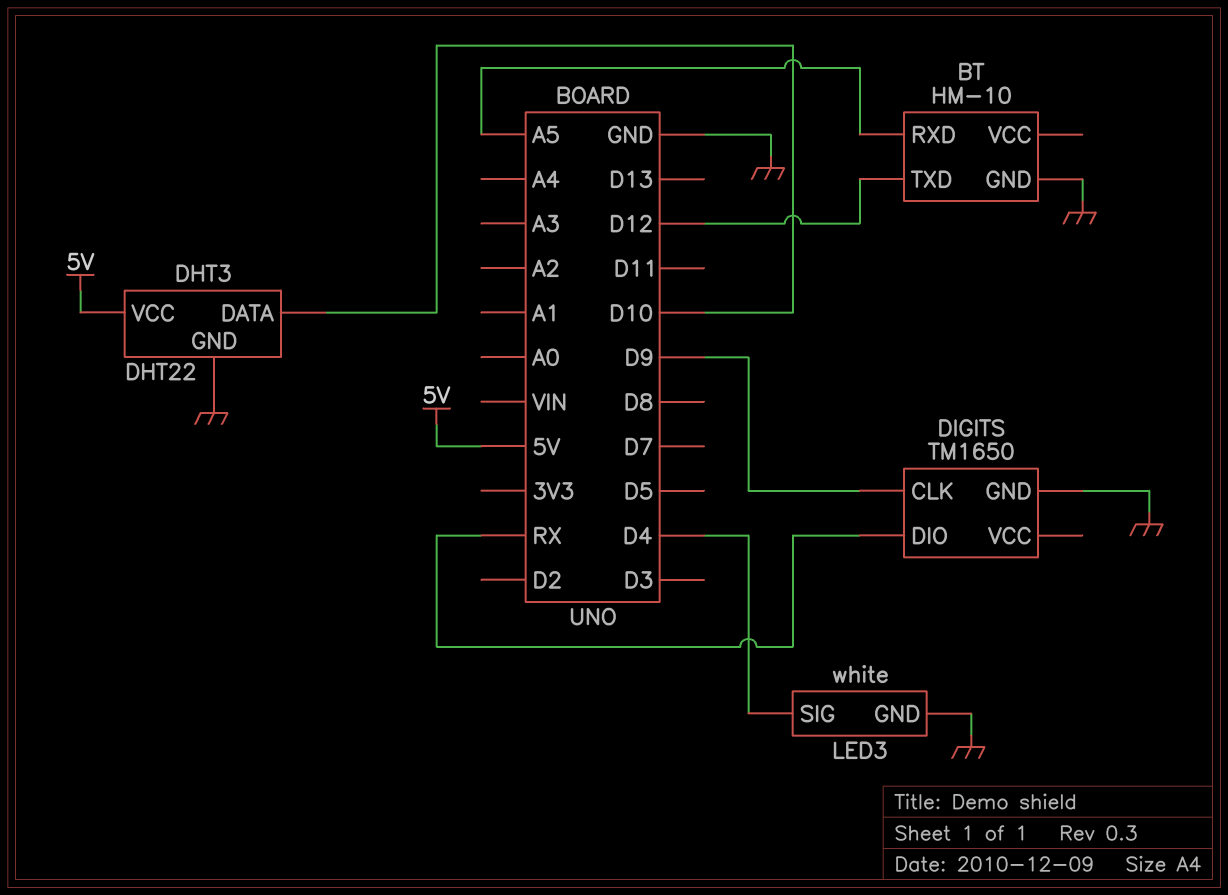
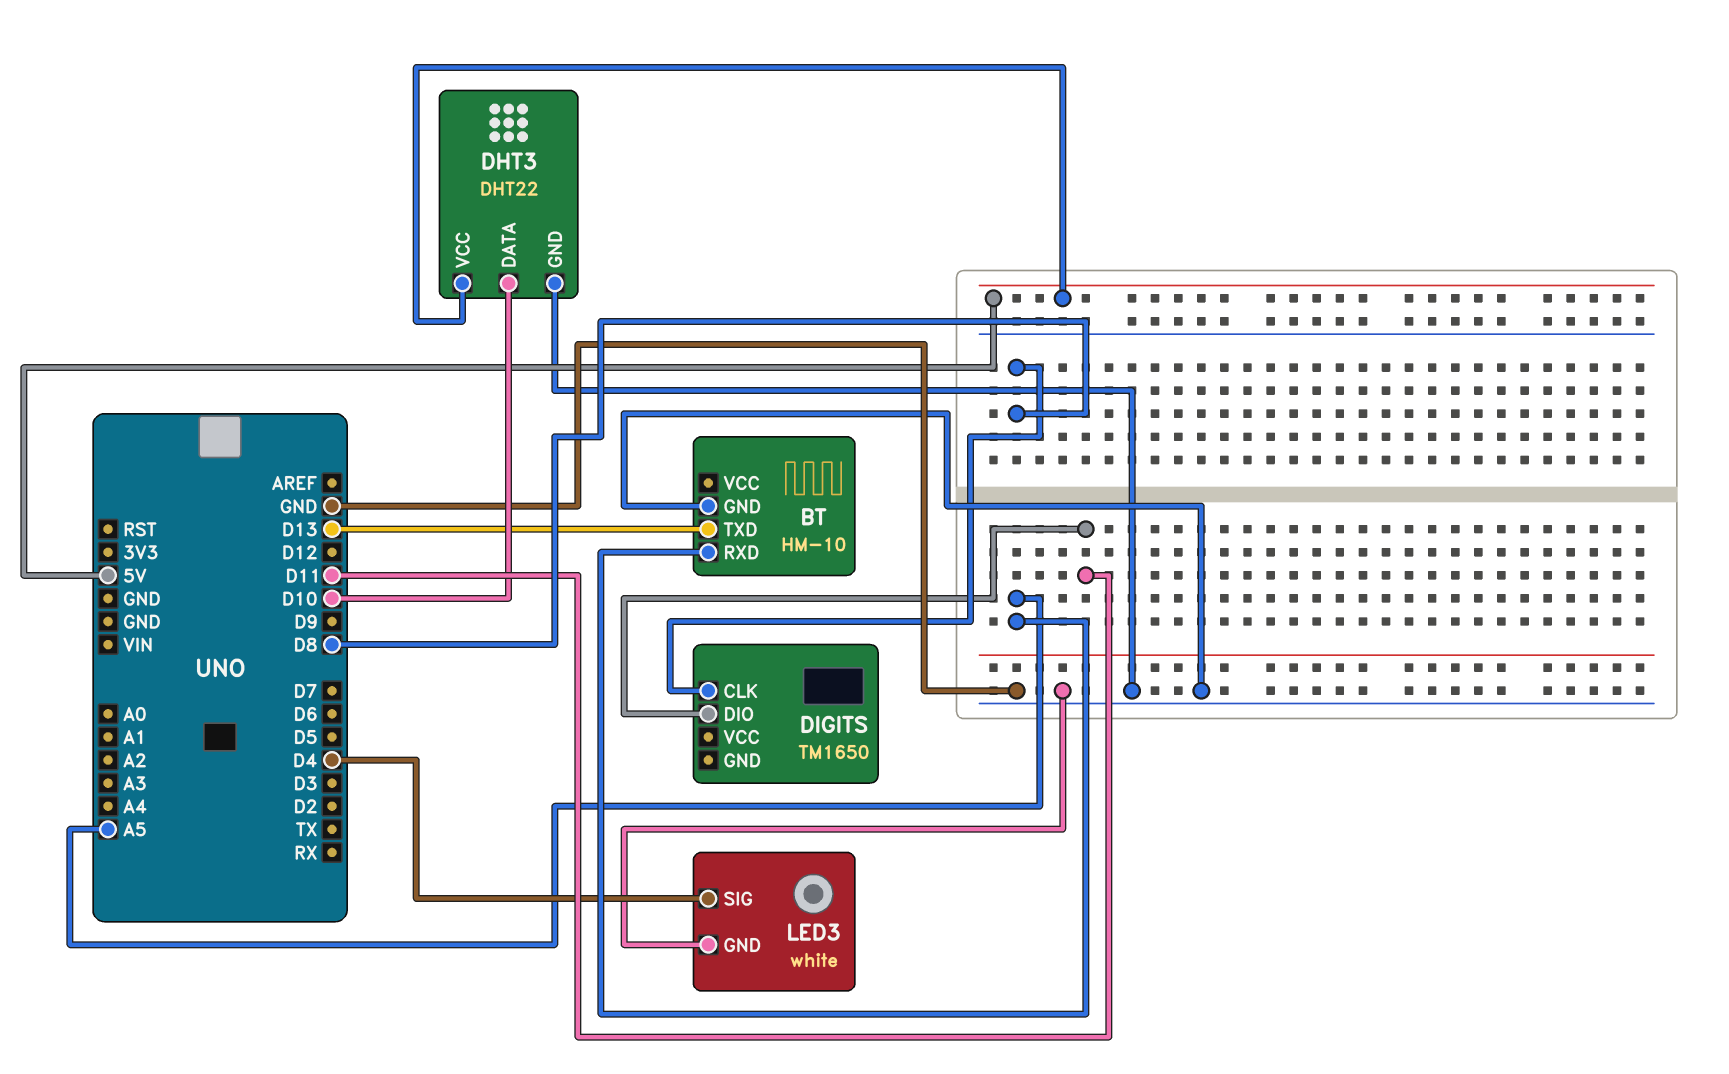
BT pin TXD: D12 -> D13
DIGITS pin CLK: D9 -> D8
DIGITS pin DIO: RX -> D11
DIGITS pin GND: GND -> none

